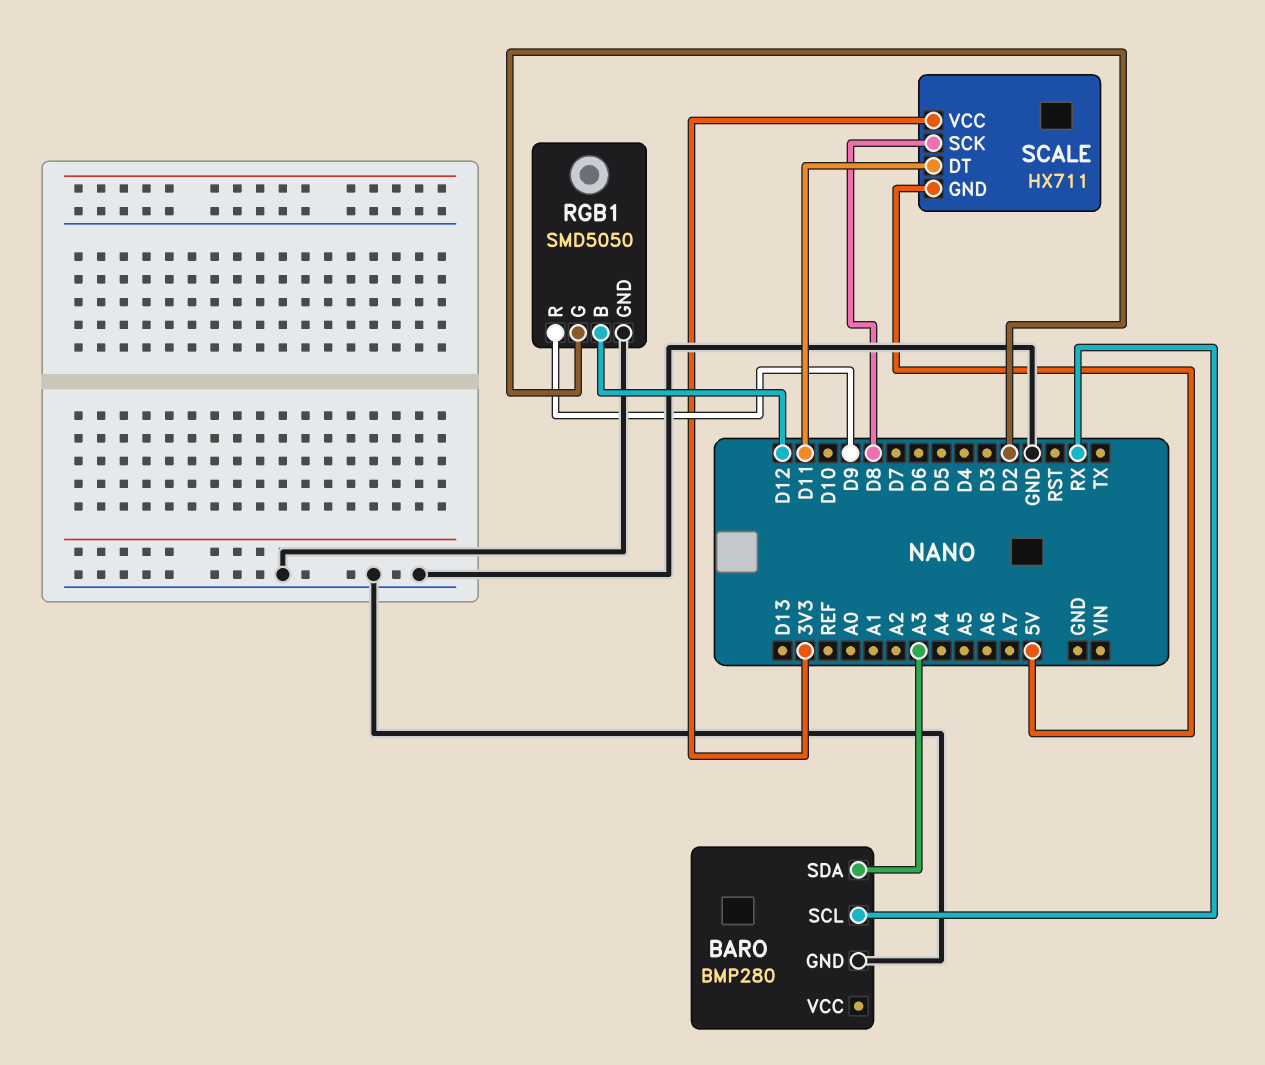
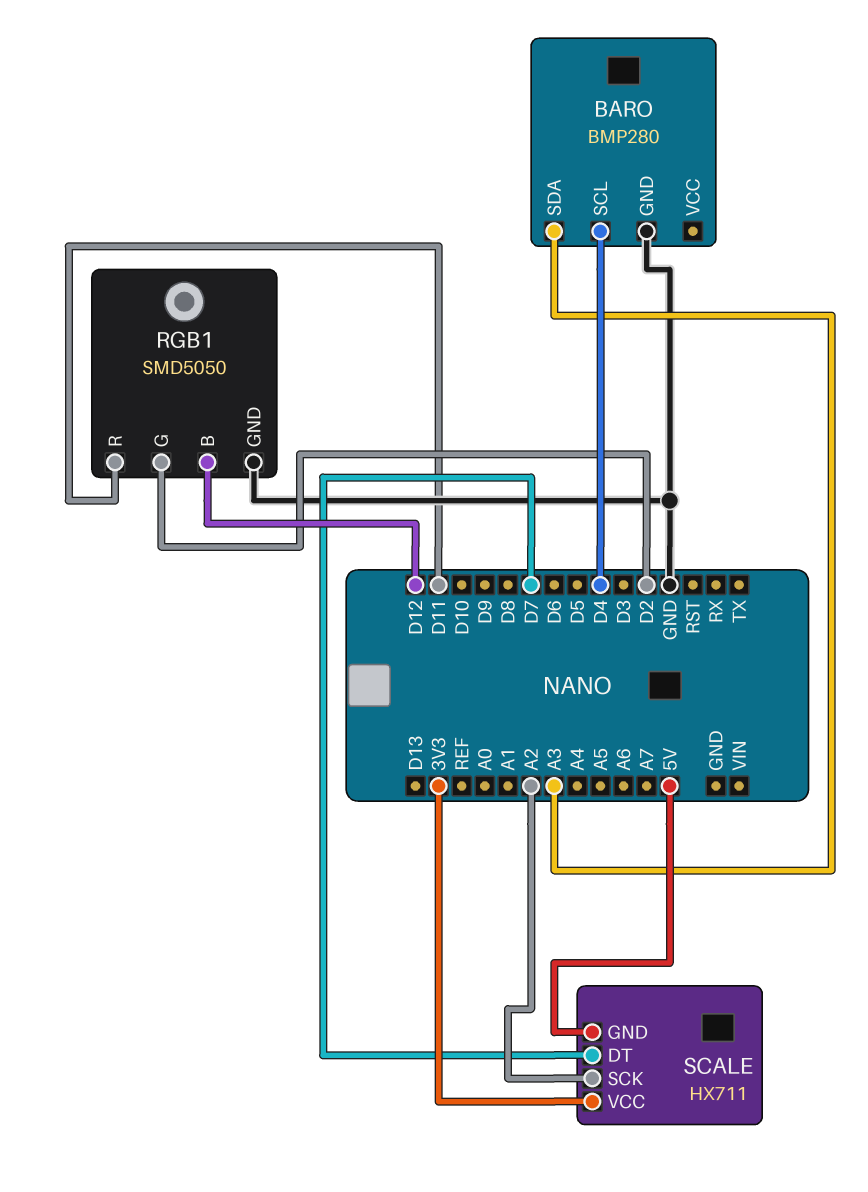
BARO pin SCL: RX -> D4
RGB1 pin R: D9 -> D11
SCALE pin DT: D11 -> D7
SCALE pin SCK: D8 -> A2

